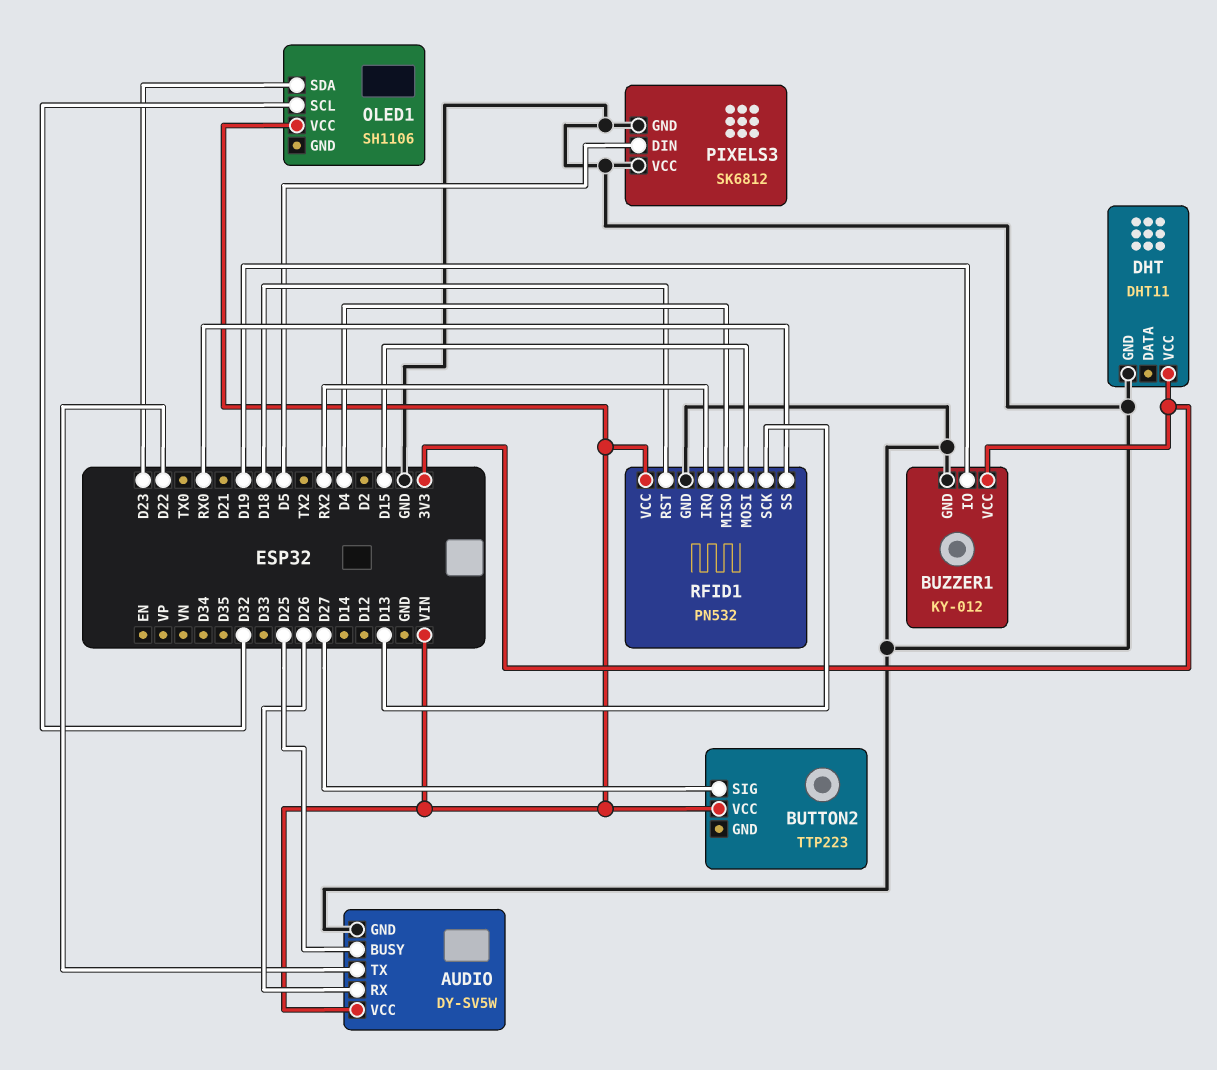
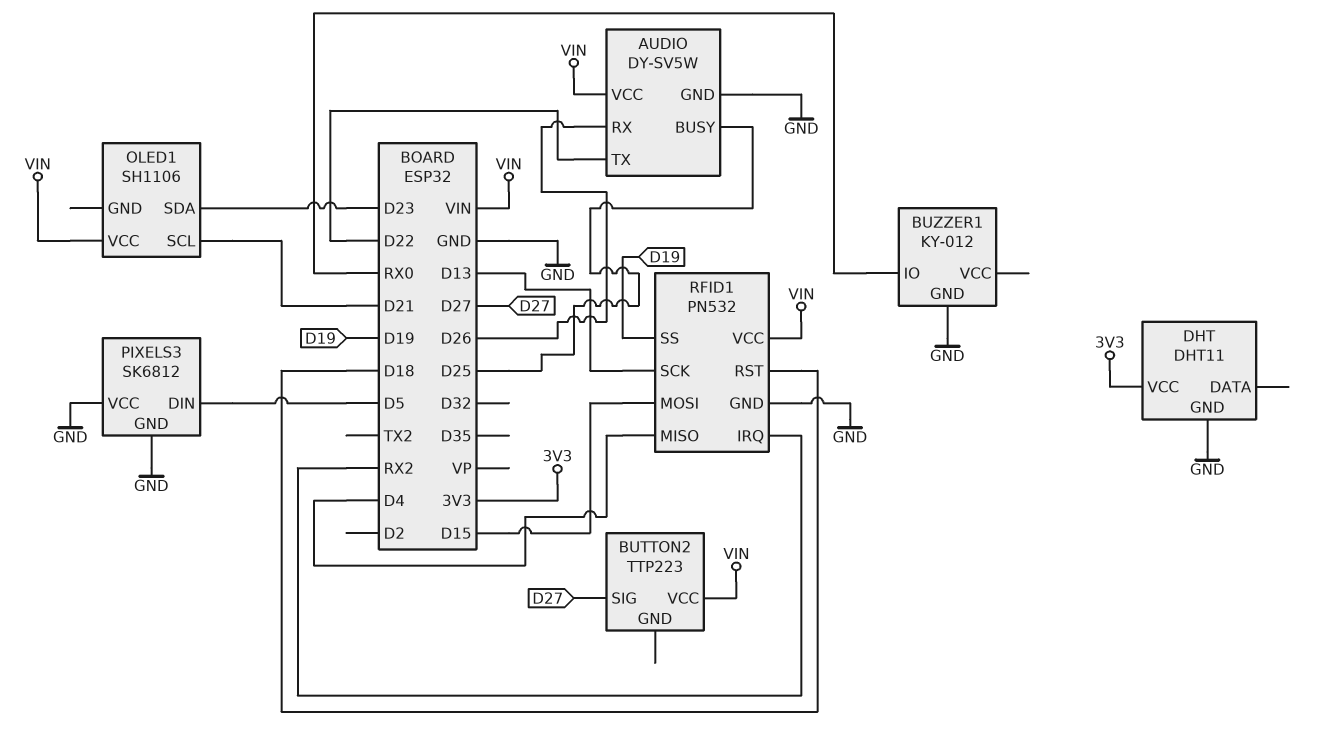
BUZZER1 pin IO: D19 -> RX0
BUZZER1 pin VCC: 3V3 -> none
OLED1 pin SCL: D32 -> D21
RFID1 pin SS: RX0 -> D19

